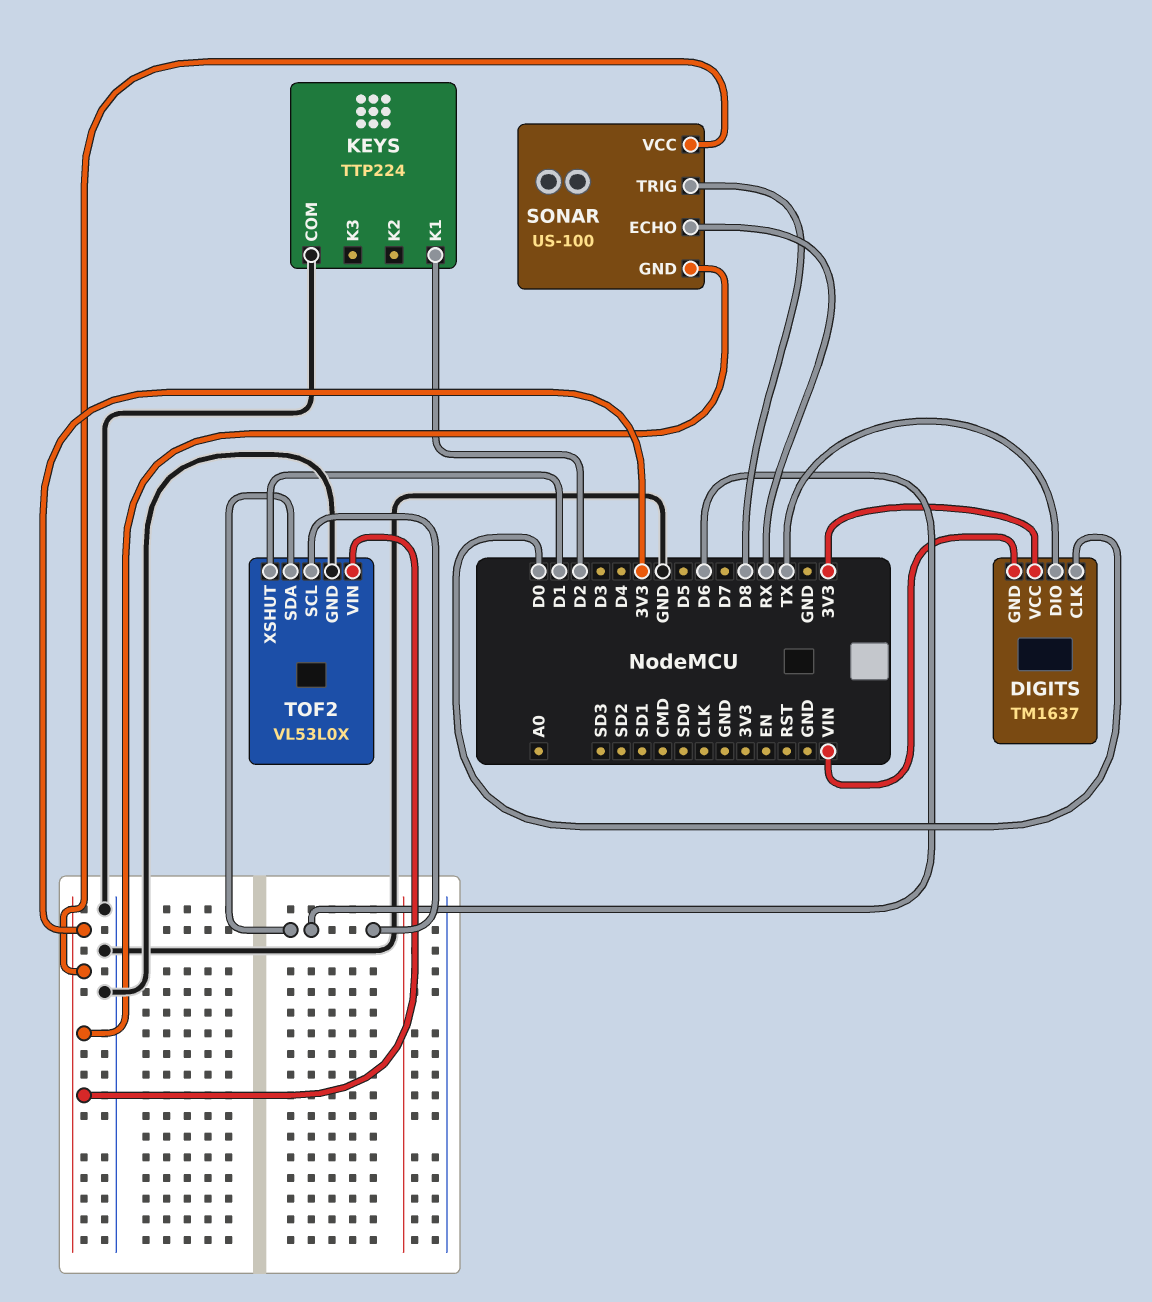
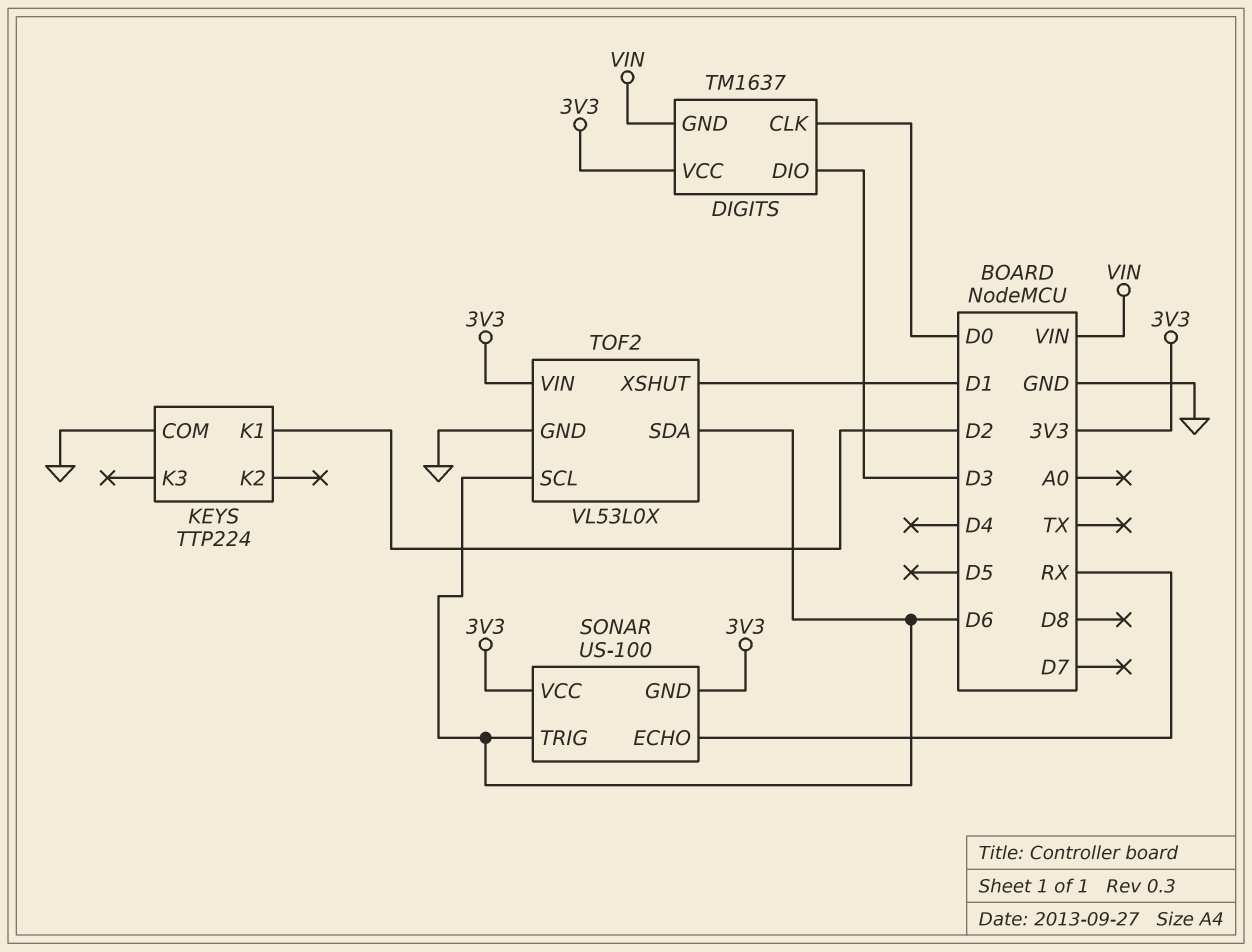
DIGITS pin DIO: TX -> D3
SONAR pin TRIG: D8 -> D6

